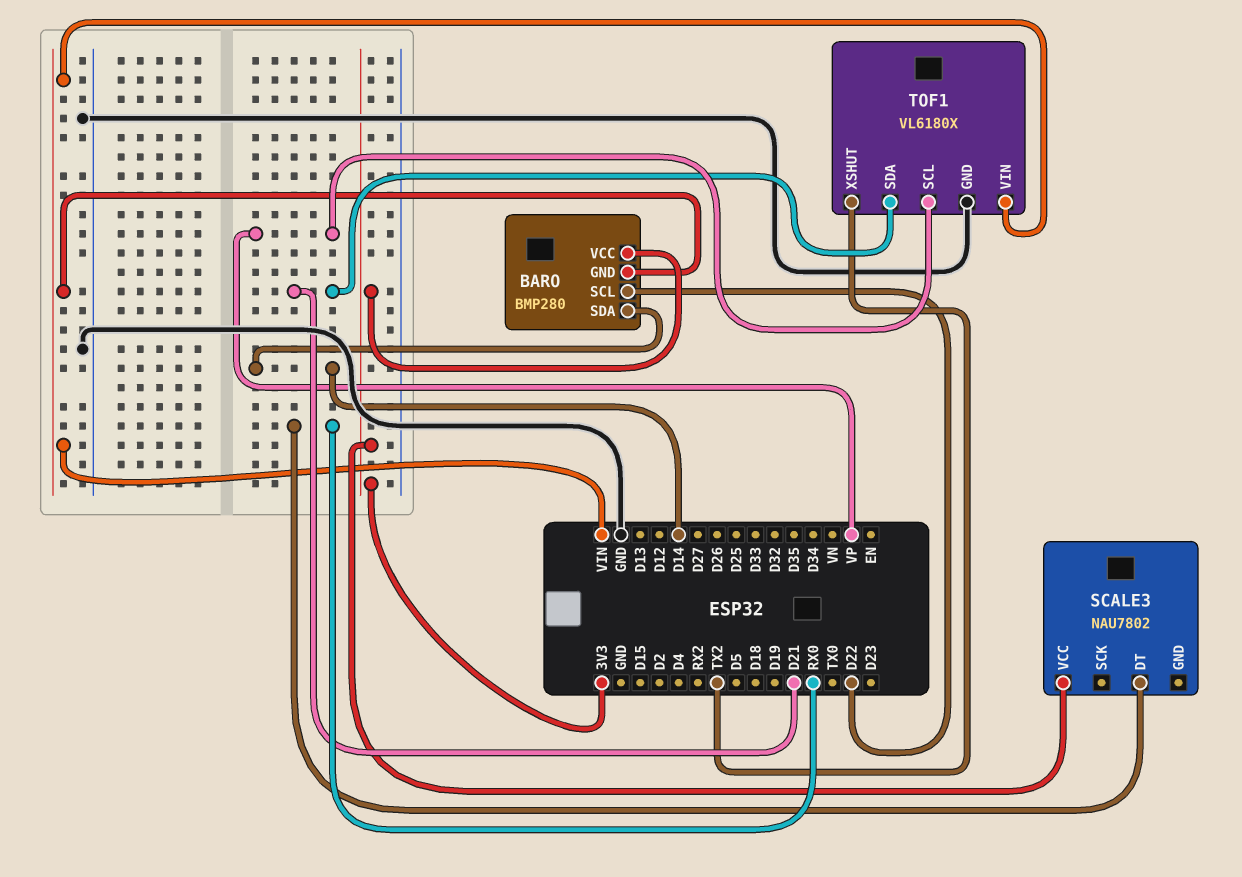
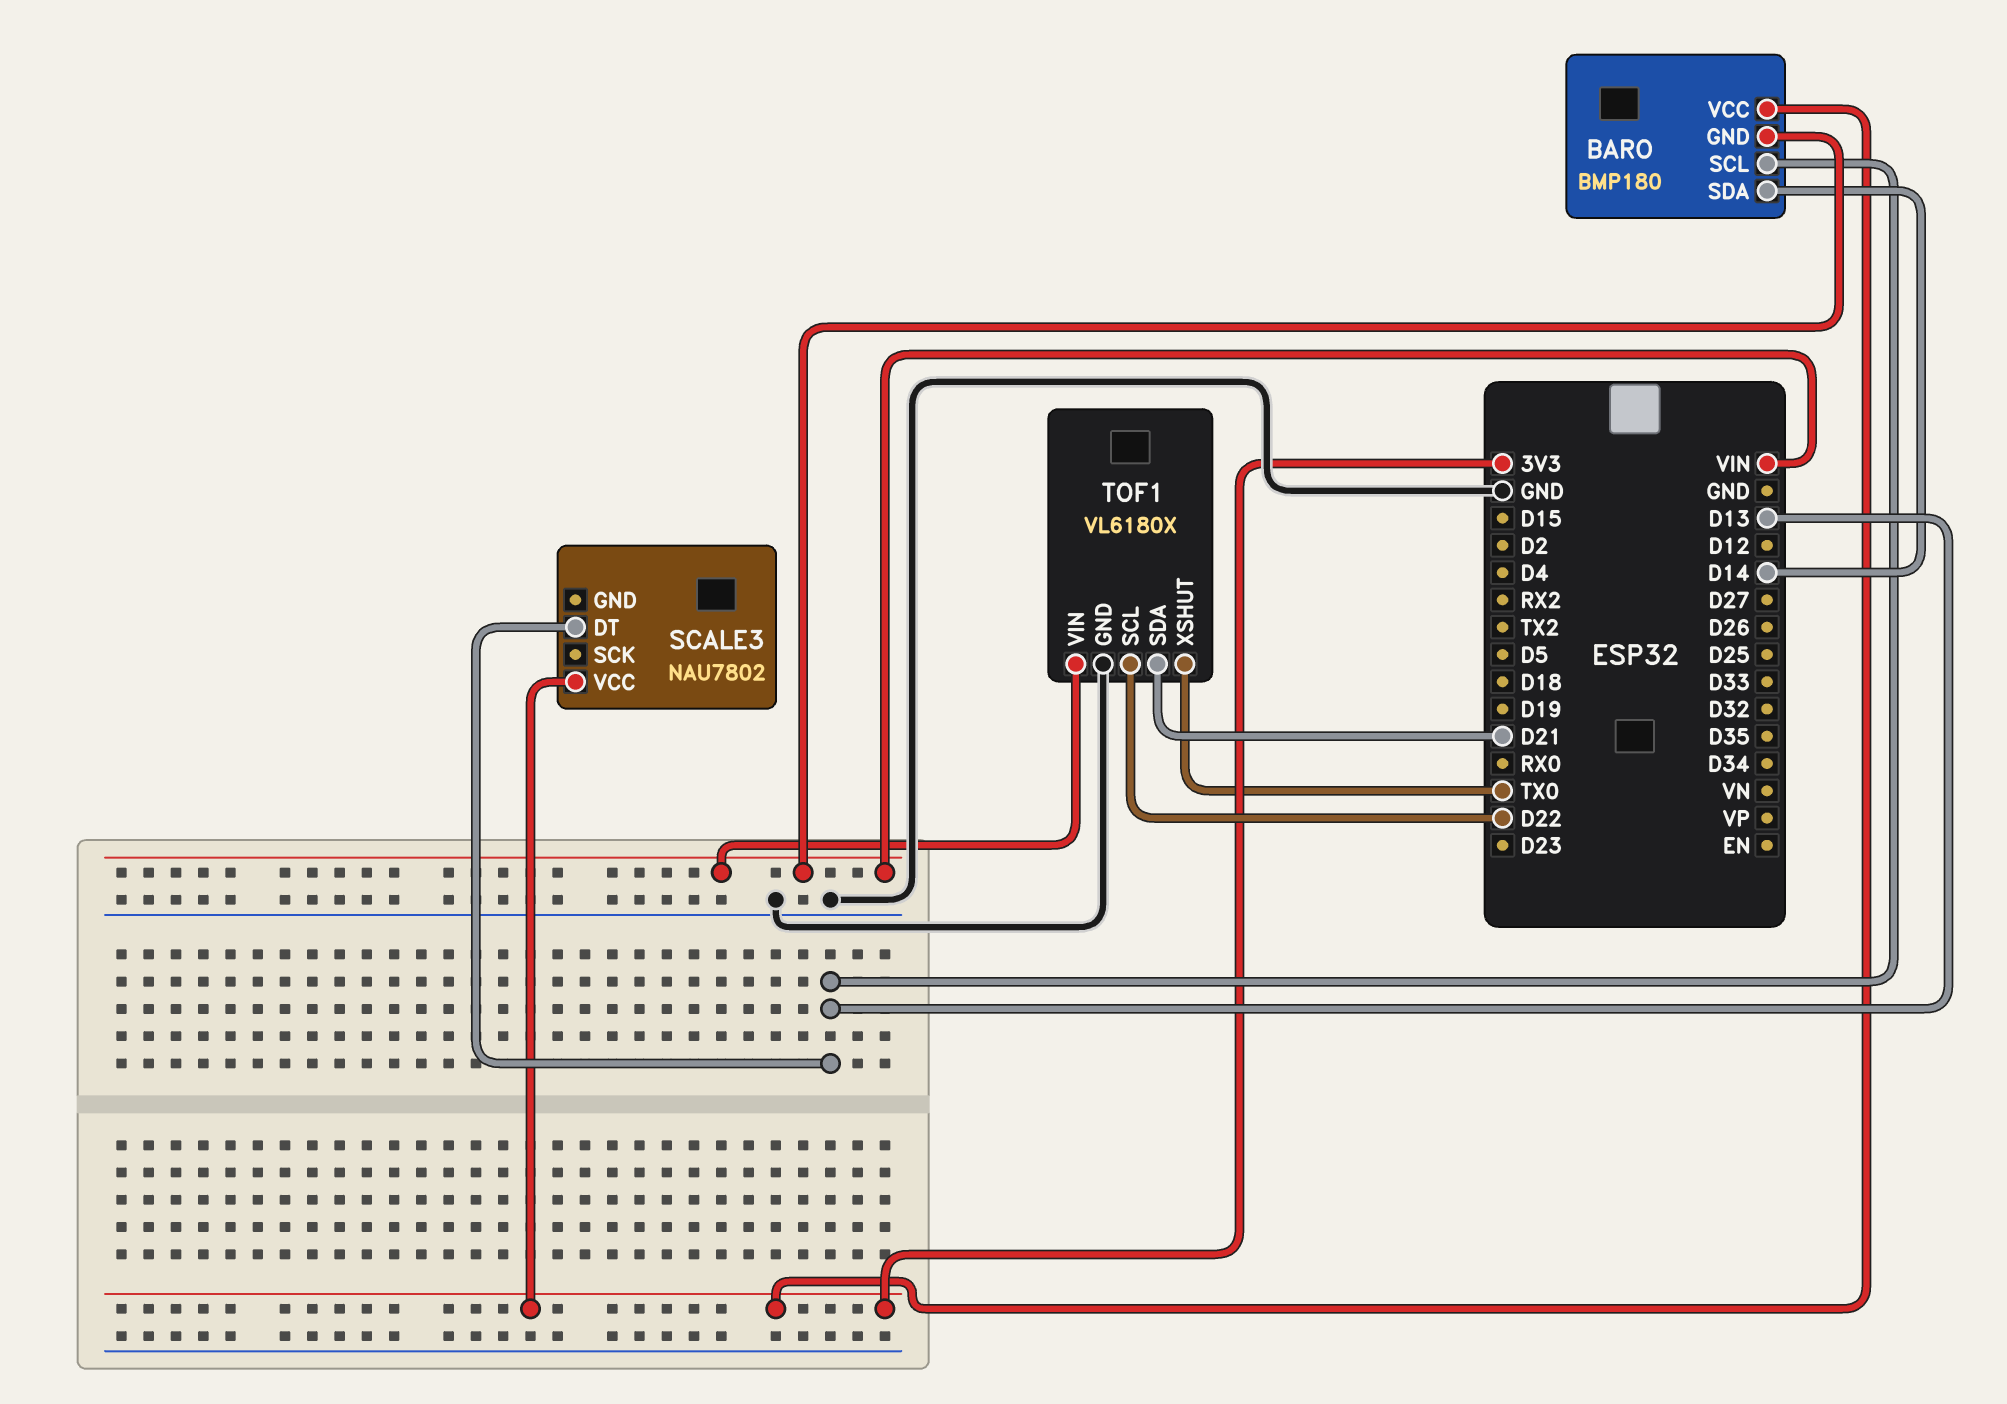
BARO: BMP280 -> BMP180
BARO pin SCL: D22 -> D13
SCALE3 pin DT: RX0 -> D13
TOF1 pin SCL: VP -> D22
TOF1 pin XSHUT: TX2 -> TX0

